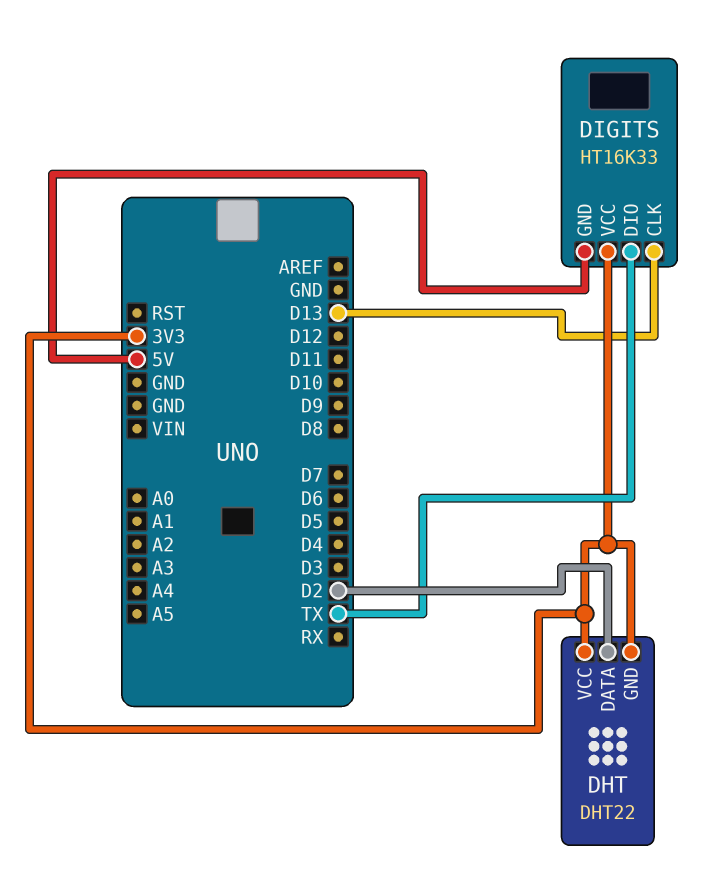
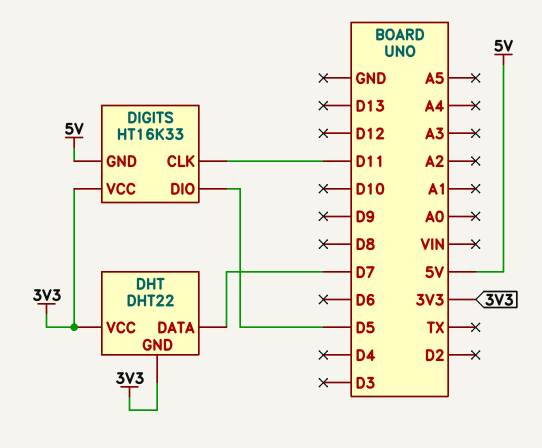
DHT pin DATA: D2 -> D7
DIGITS pin CLK: D13 -> D11
DIGITS pin DIO: TX -> D5

